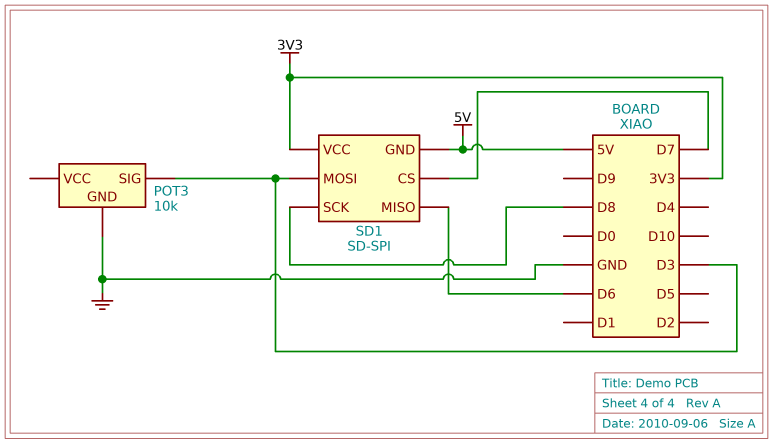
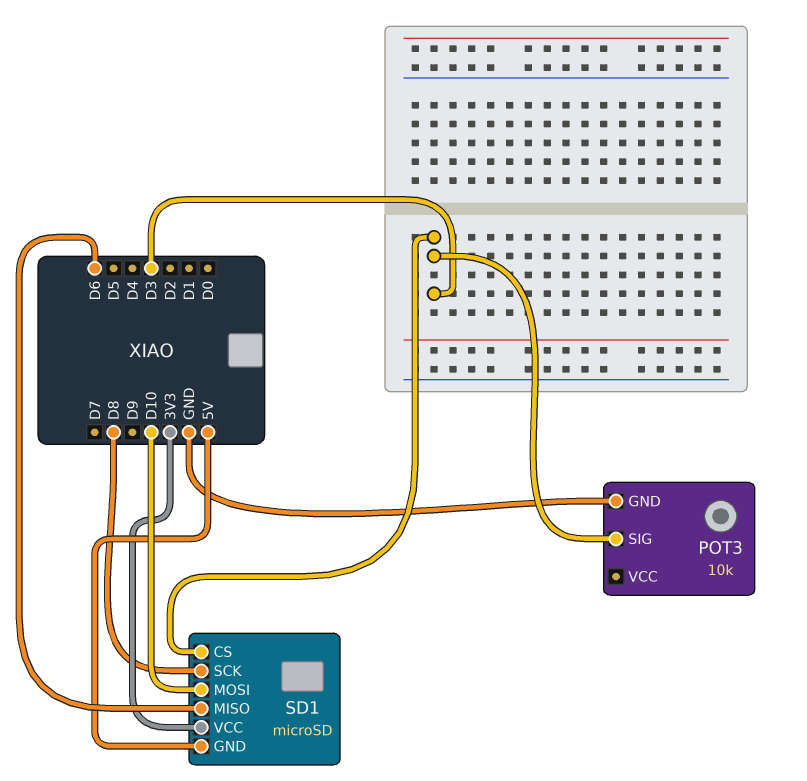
SD1: SD-SPI -> microSD
SD1 pin CS: D7 -> D3
SD1 pin MOSI: D3 -> D10

